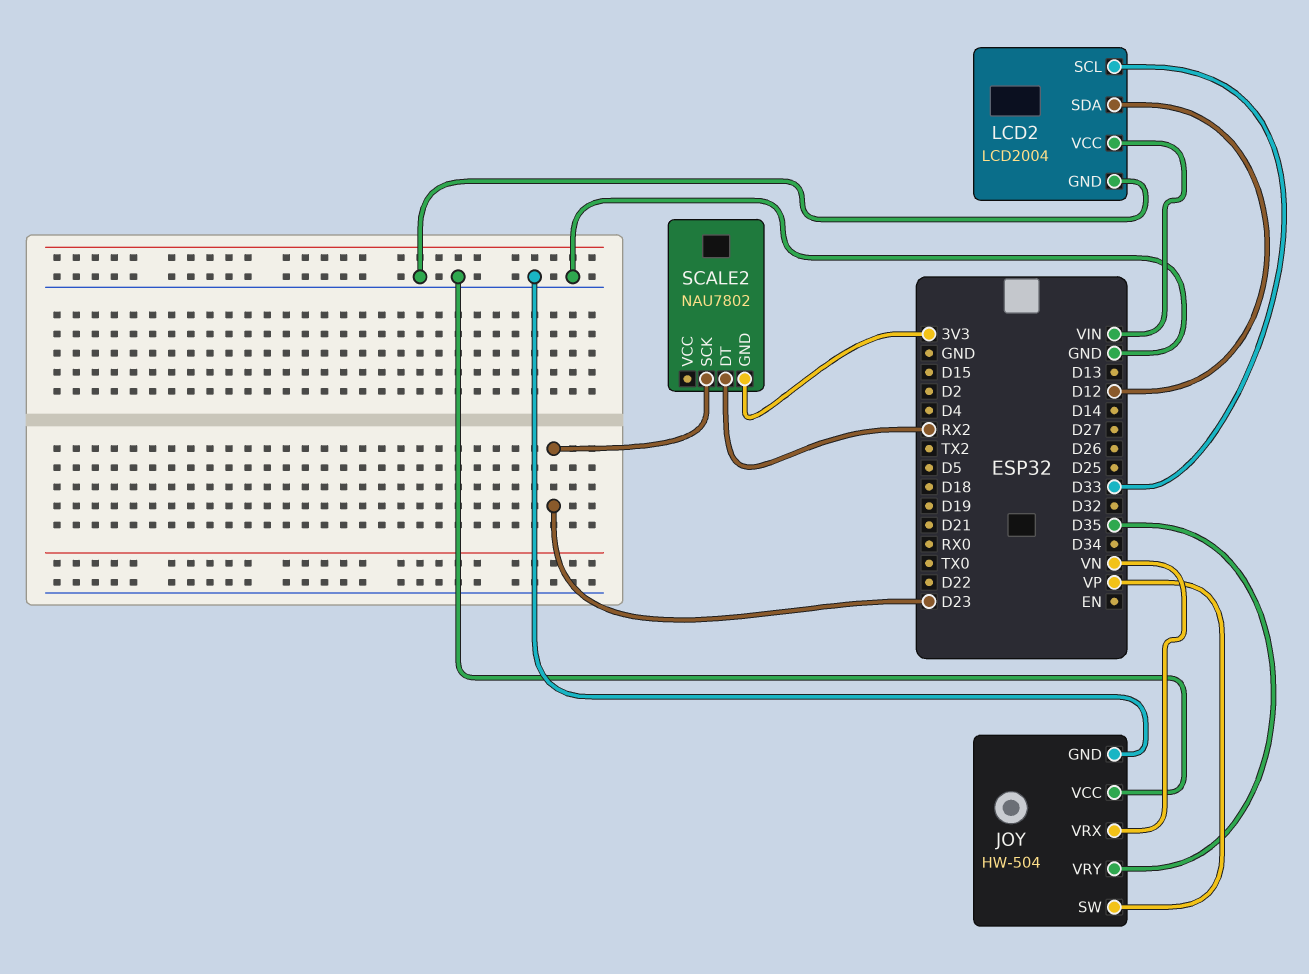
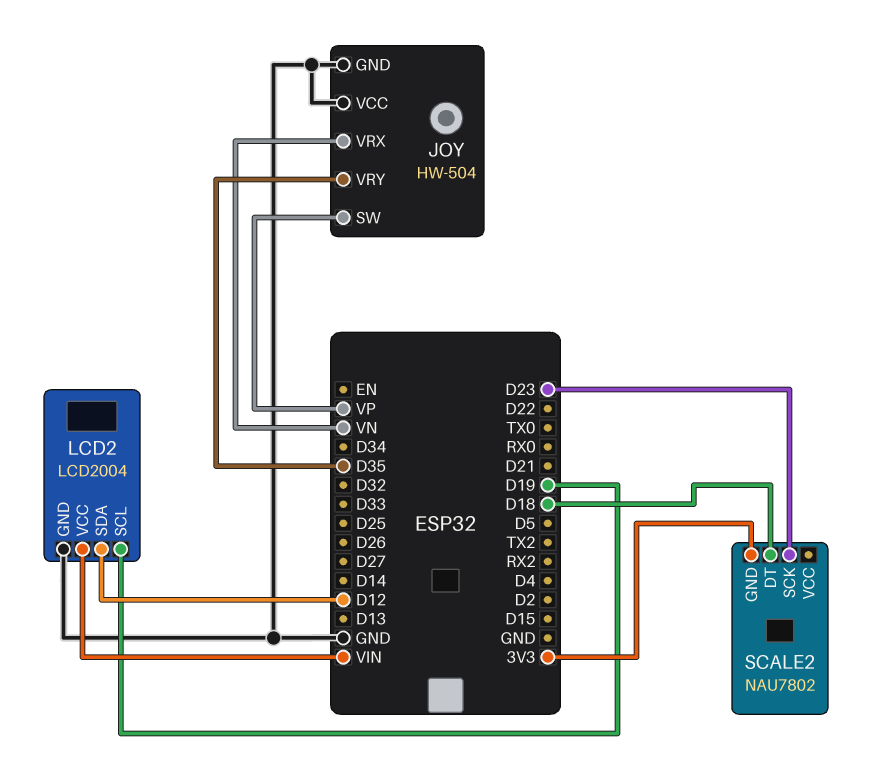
LCD2 pin SCL: D33 -> D19
SCALE2 pin DT: RX2 -> D18

